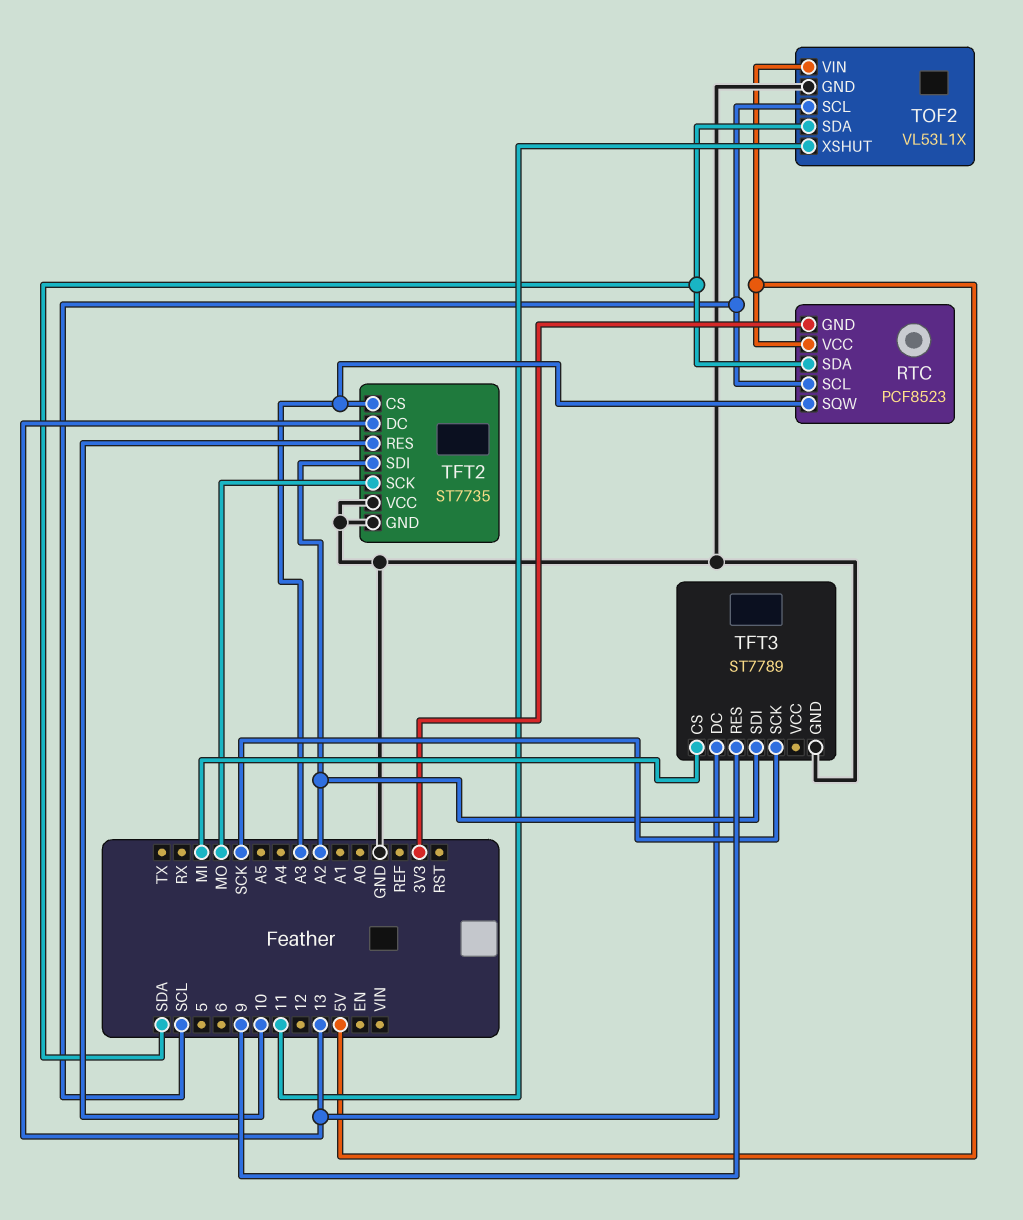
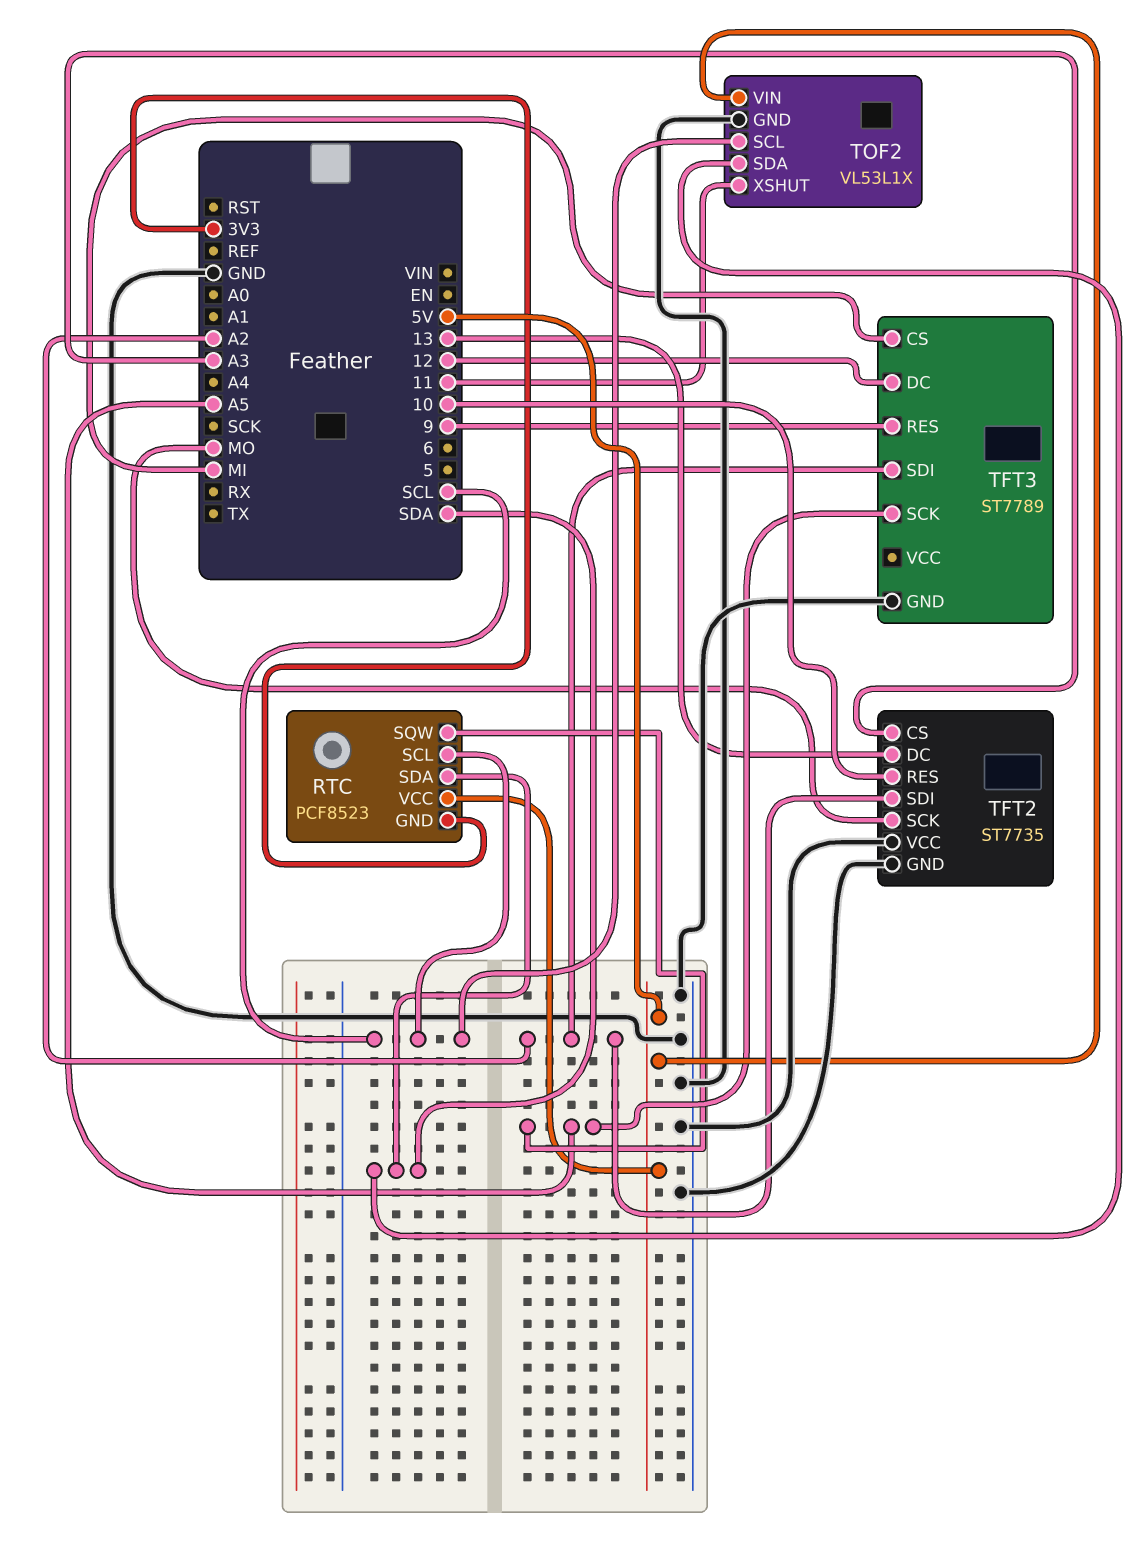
RTC pin SQW: A3 -> A5
TFT3 pin DC: 13 -> 12
TFT3 pin SCK: SCK -> A5

